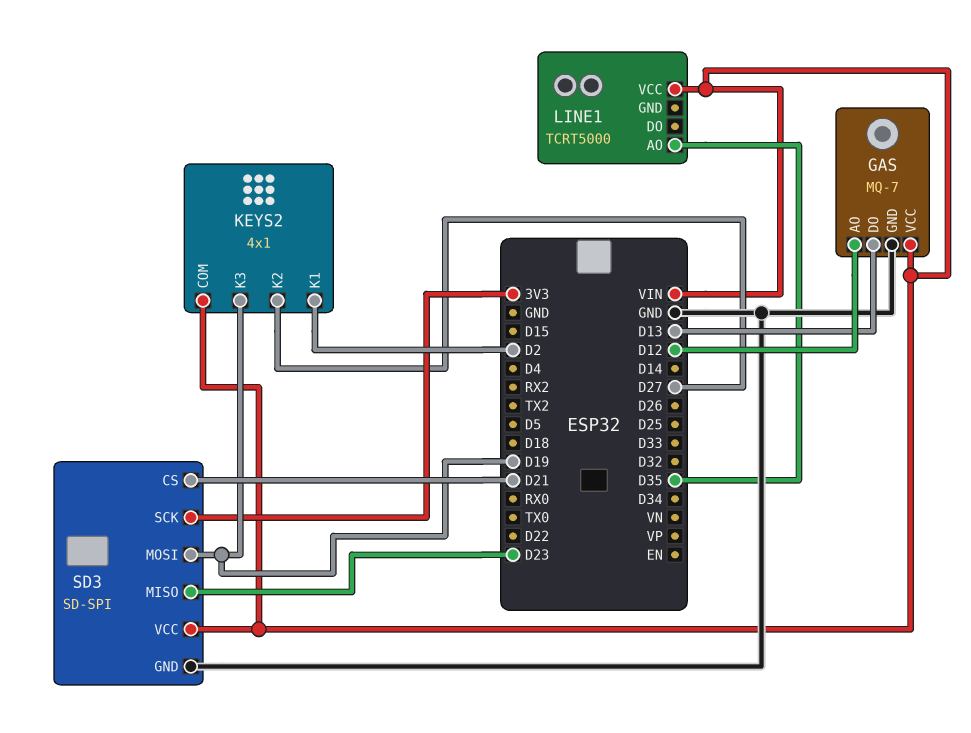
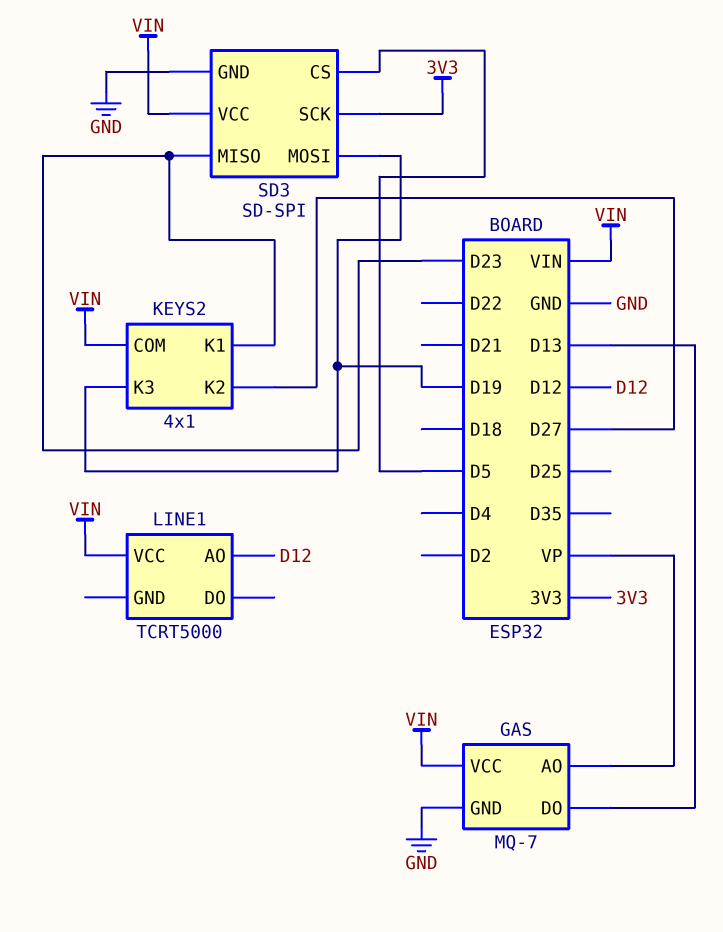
GAS pin AO: D12 -> VP
KEYS2 pin K1: D2 -> D23
LINE1 pin AO: D35 -> D12
SD3 pin CS: D21 -> D5

